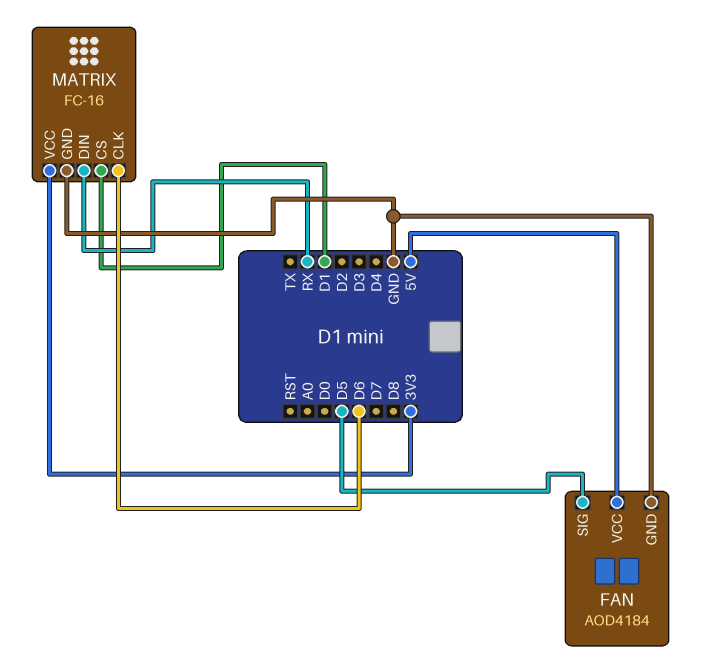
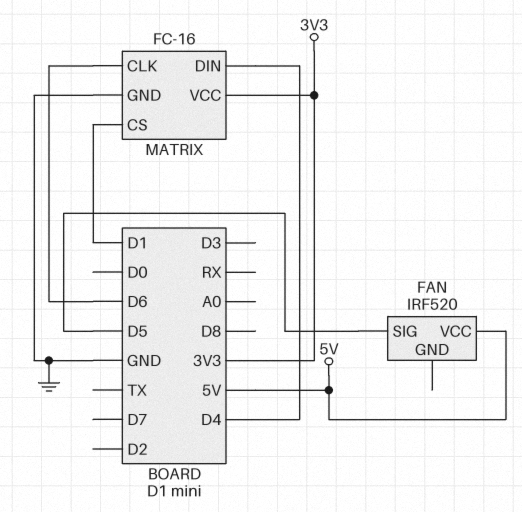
FAN: AOD4184 -> IRF520
FAN pin GND: GND -> none
MATRIX pin DIN: RX -> D4

